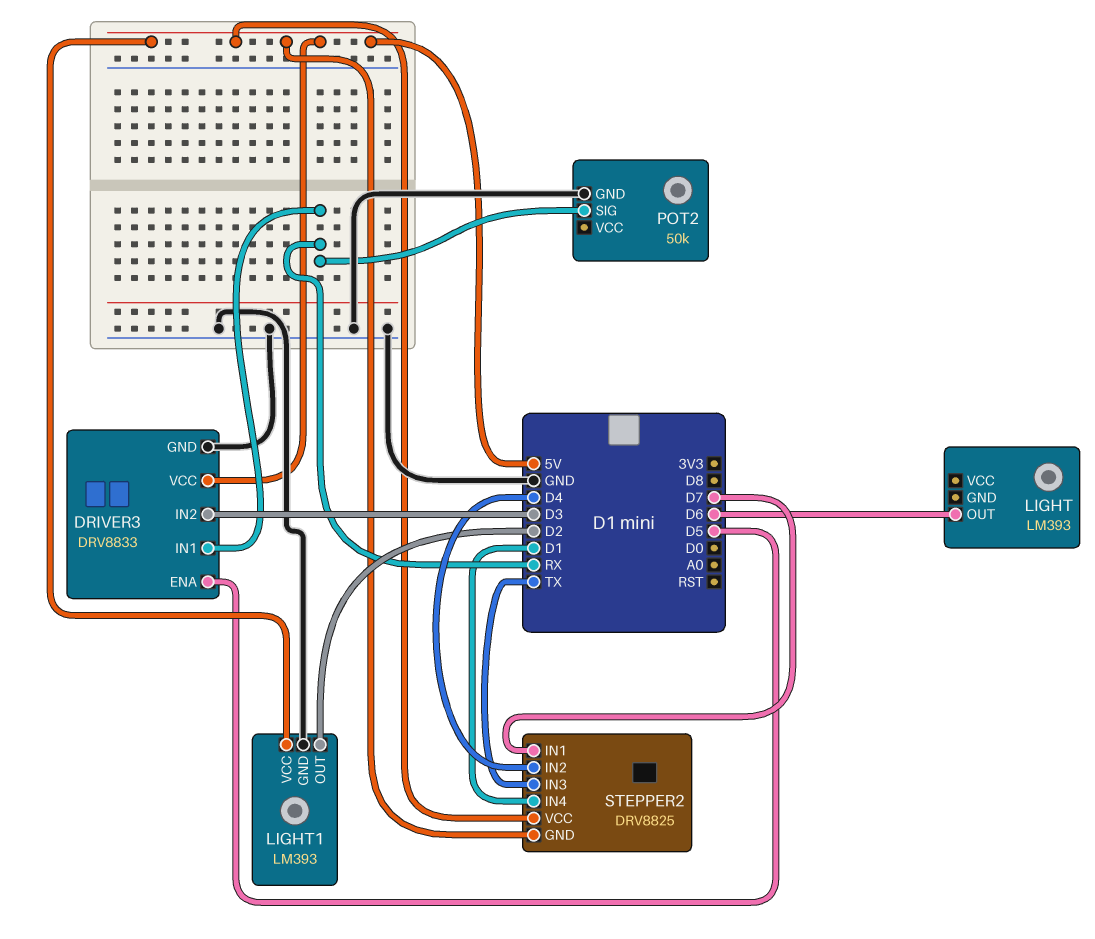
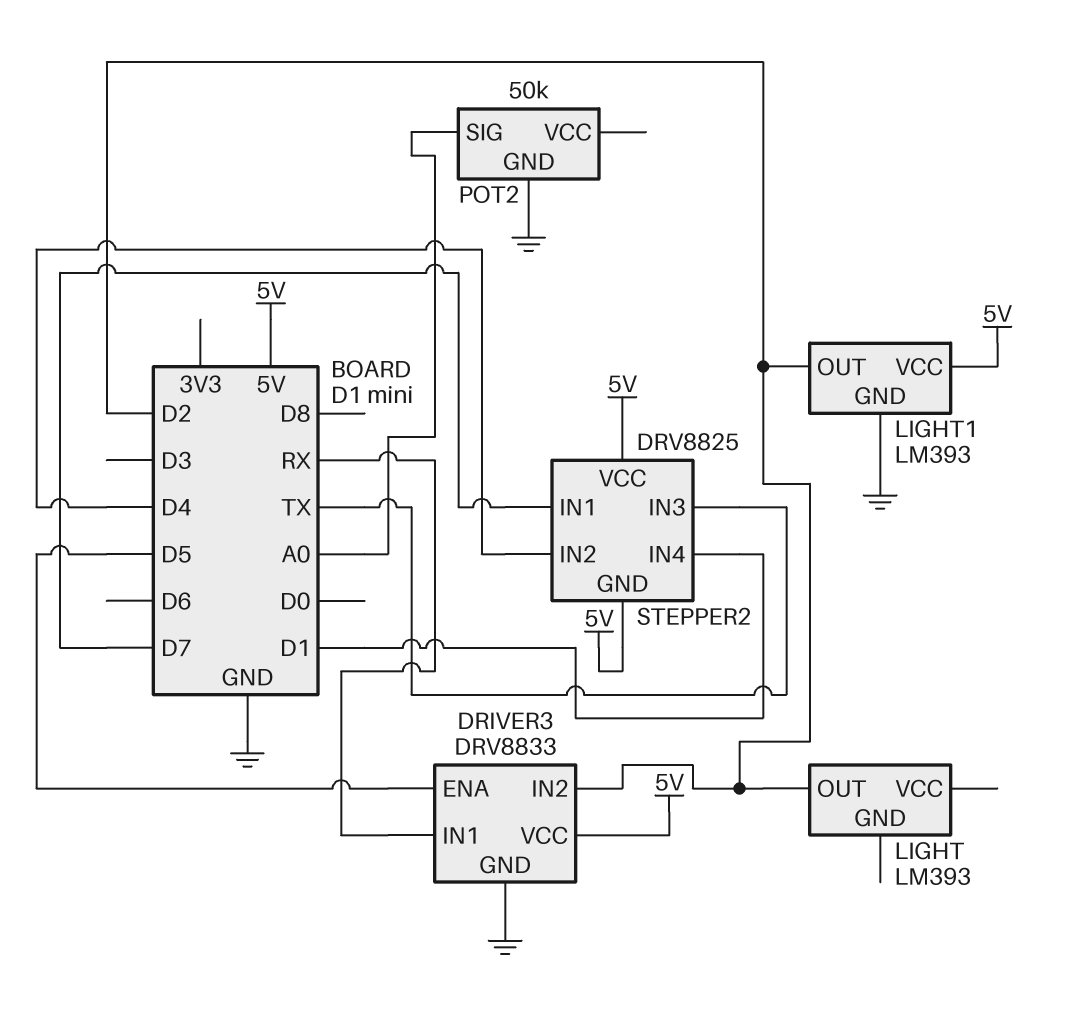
DRIVER3 pin IN2: D3 -> D2
LIGHT pin OUT: D6 -> D2
POT2 pin SIG: RX -> A0

